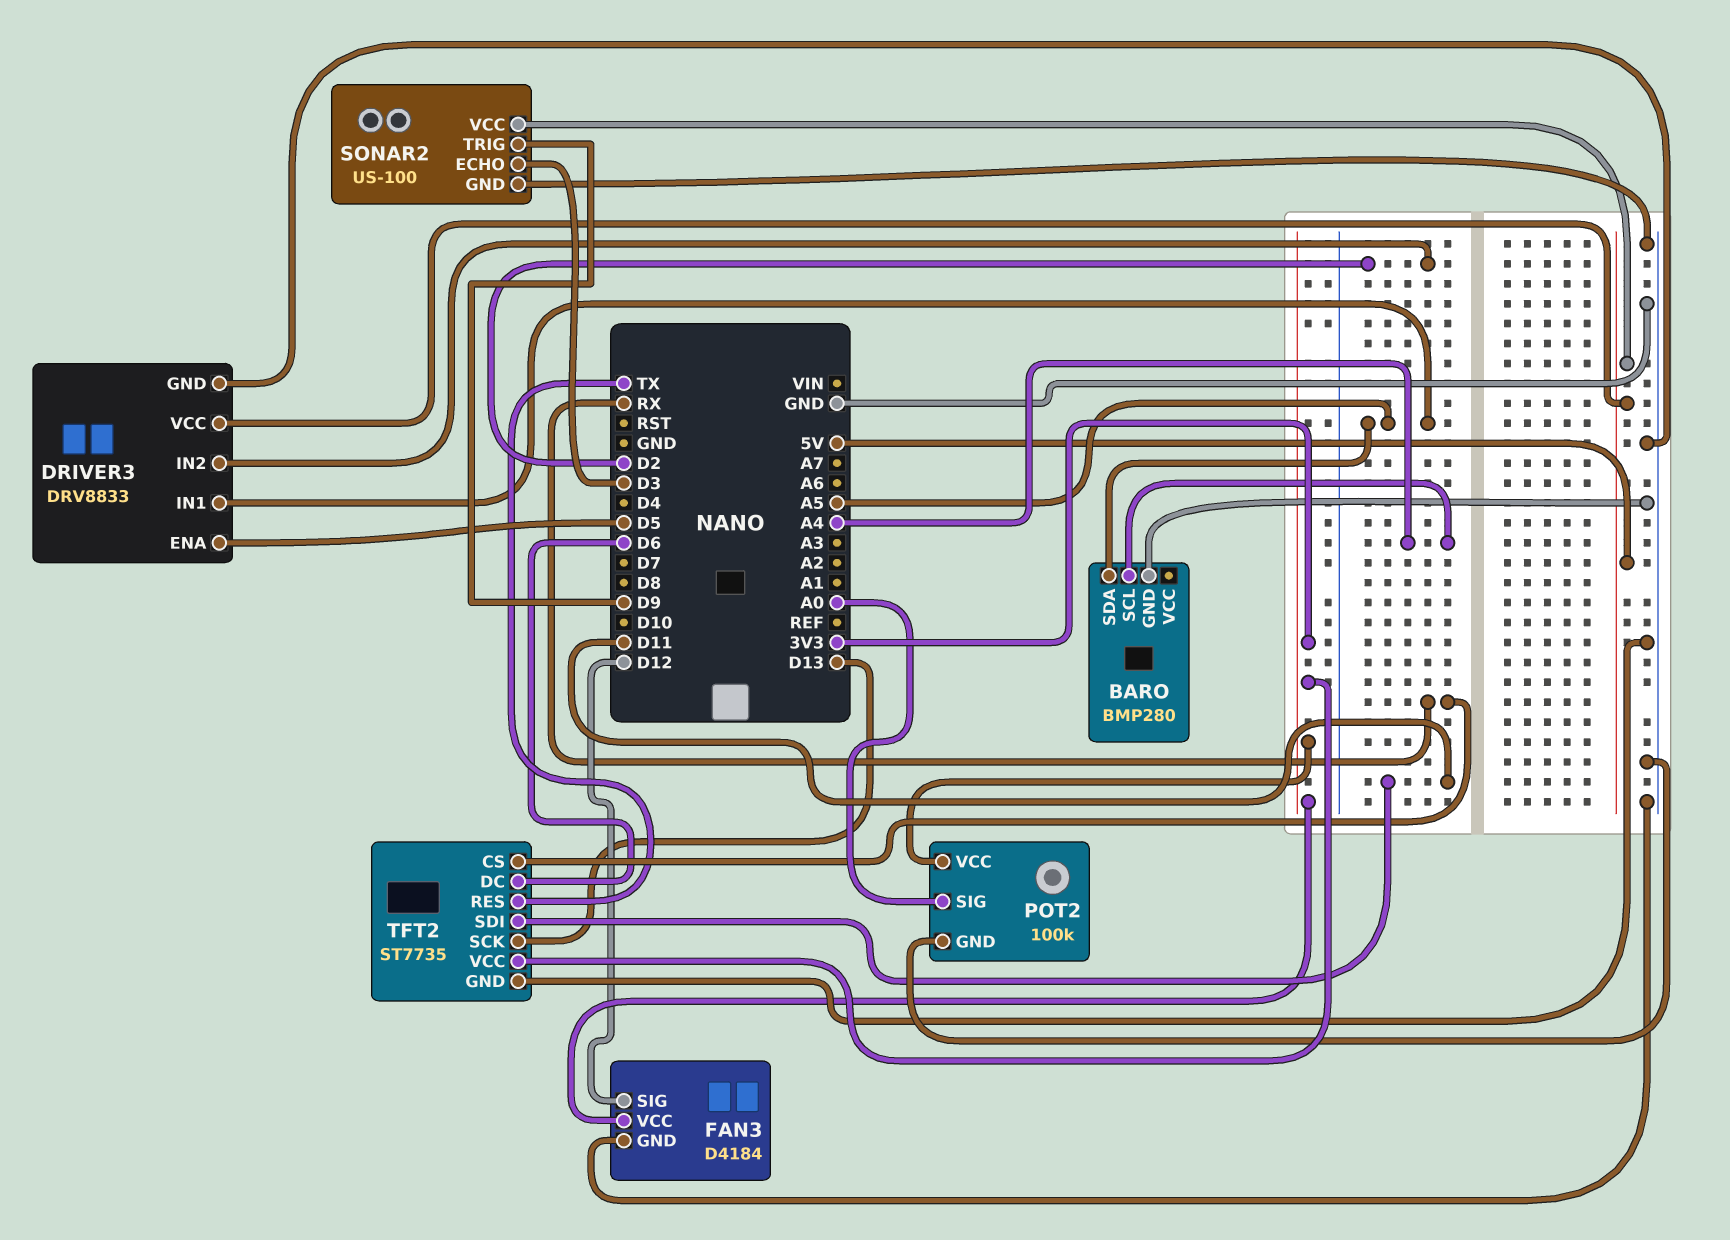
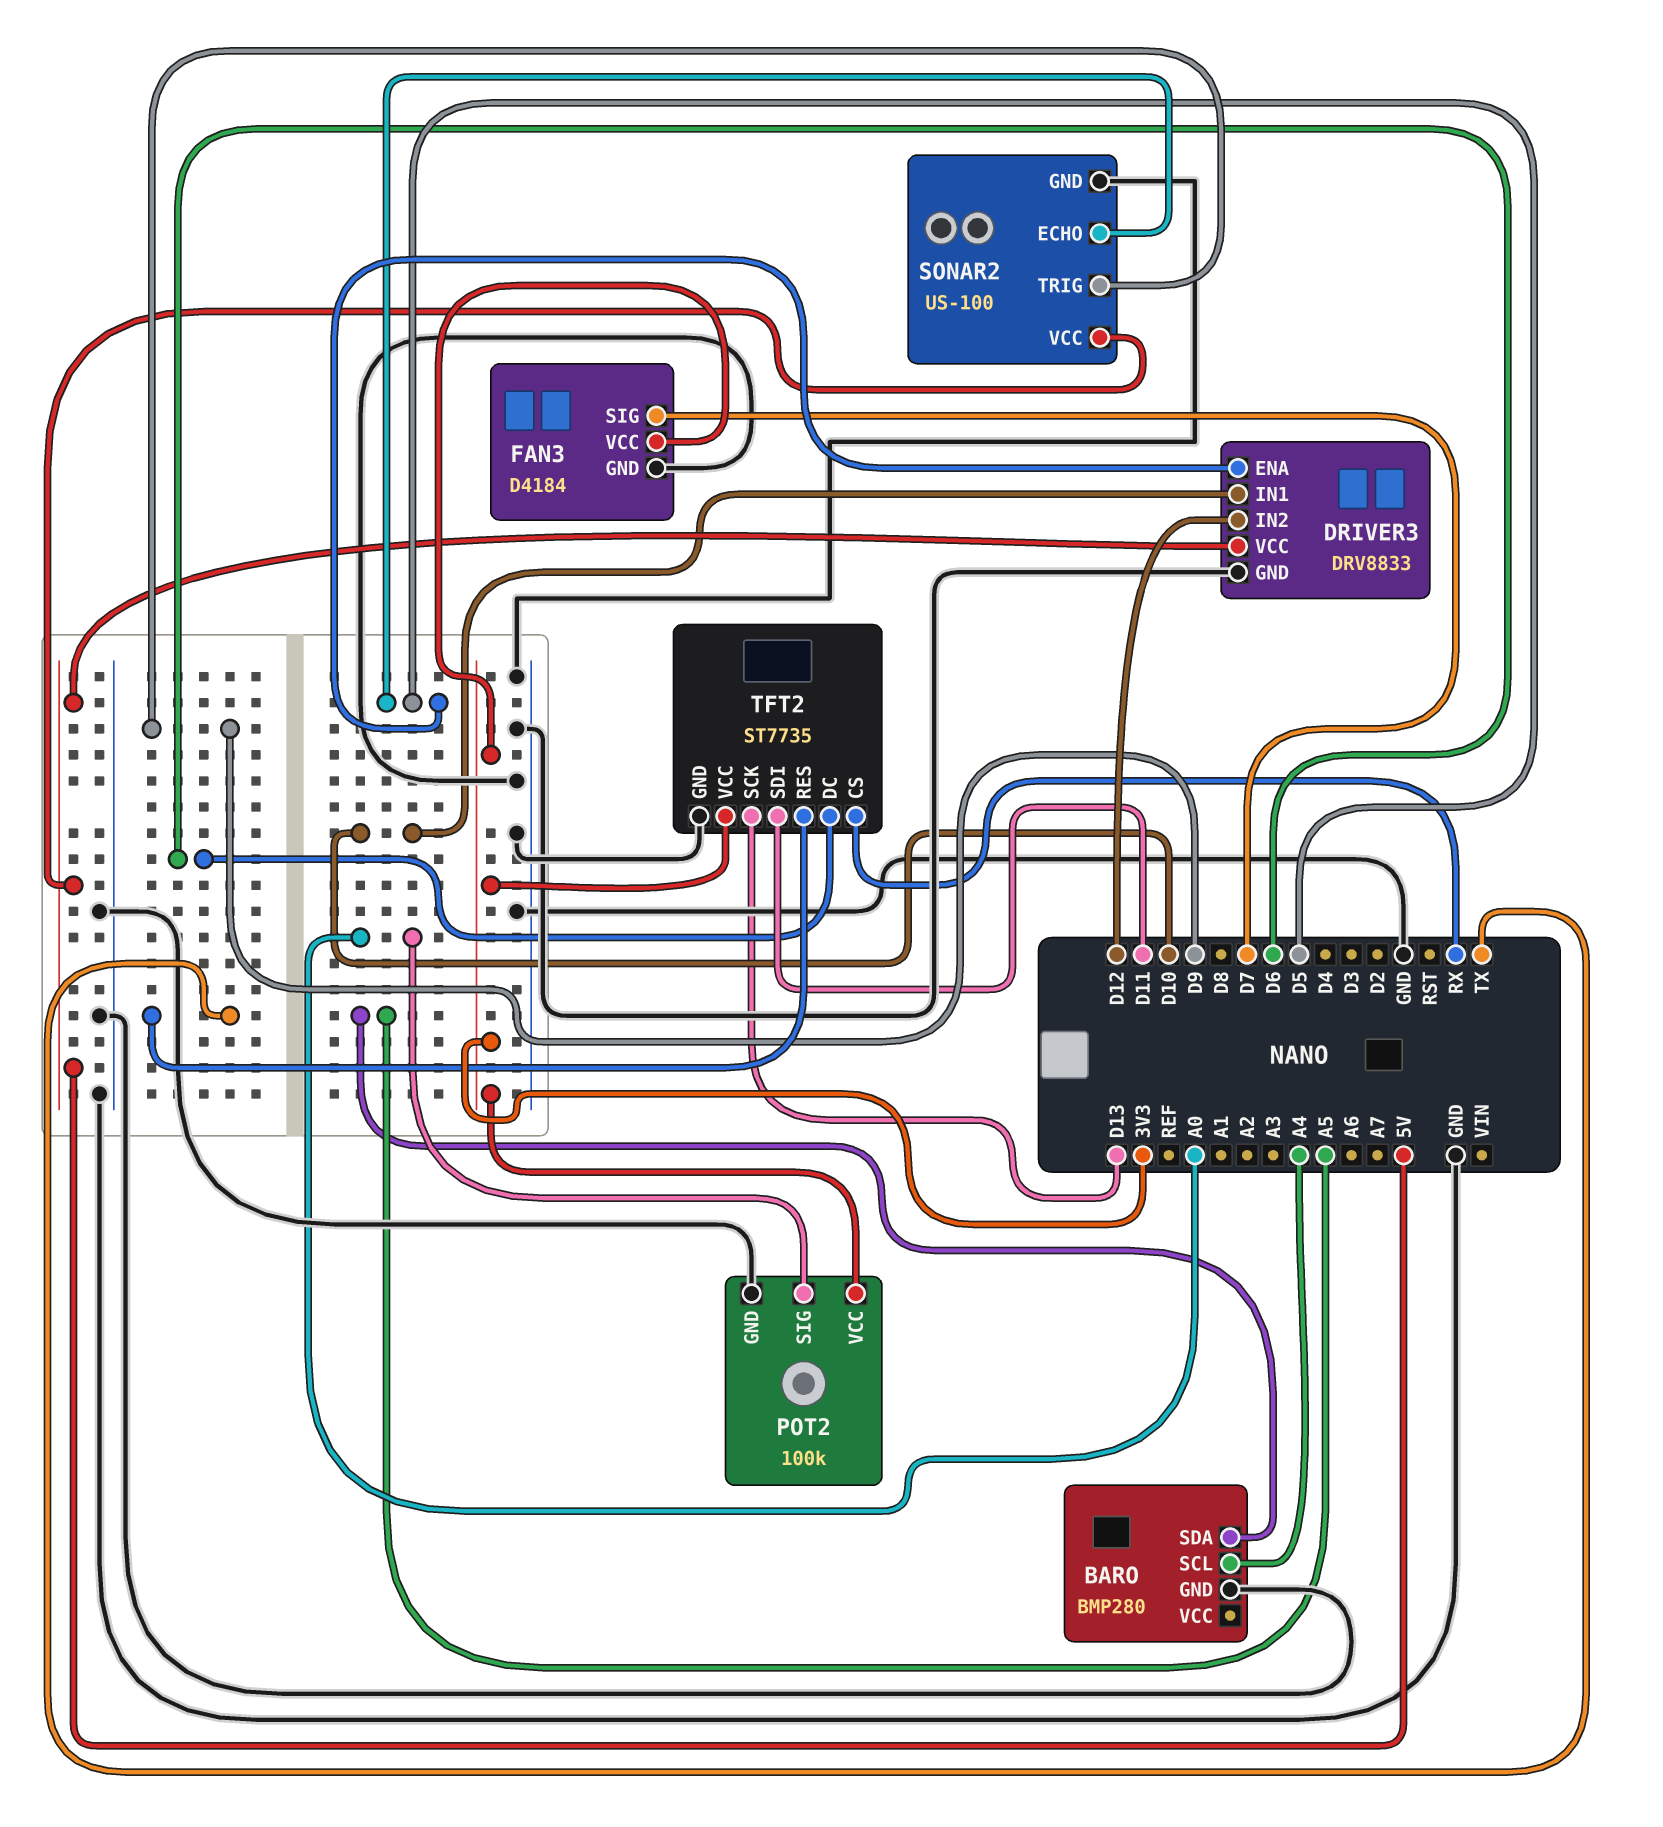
DRIVER3 pin IN1: A5 -> D10
DRIVER3 pin IN2: D2 -> D12
FAN3 pin SIG: D12 -> D7
SONAR2 pin ECHO: D3 -> D5

